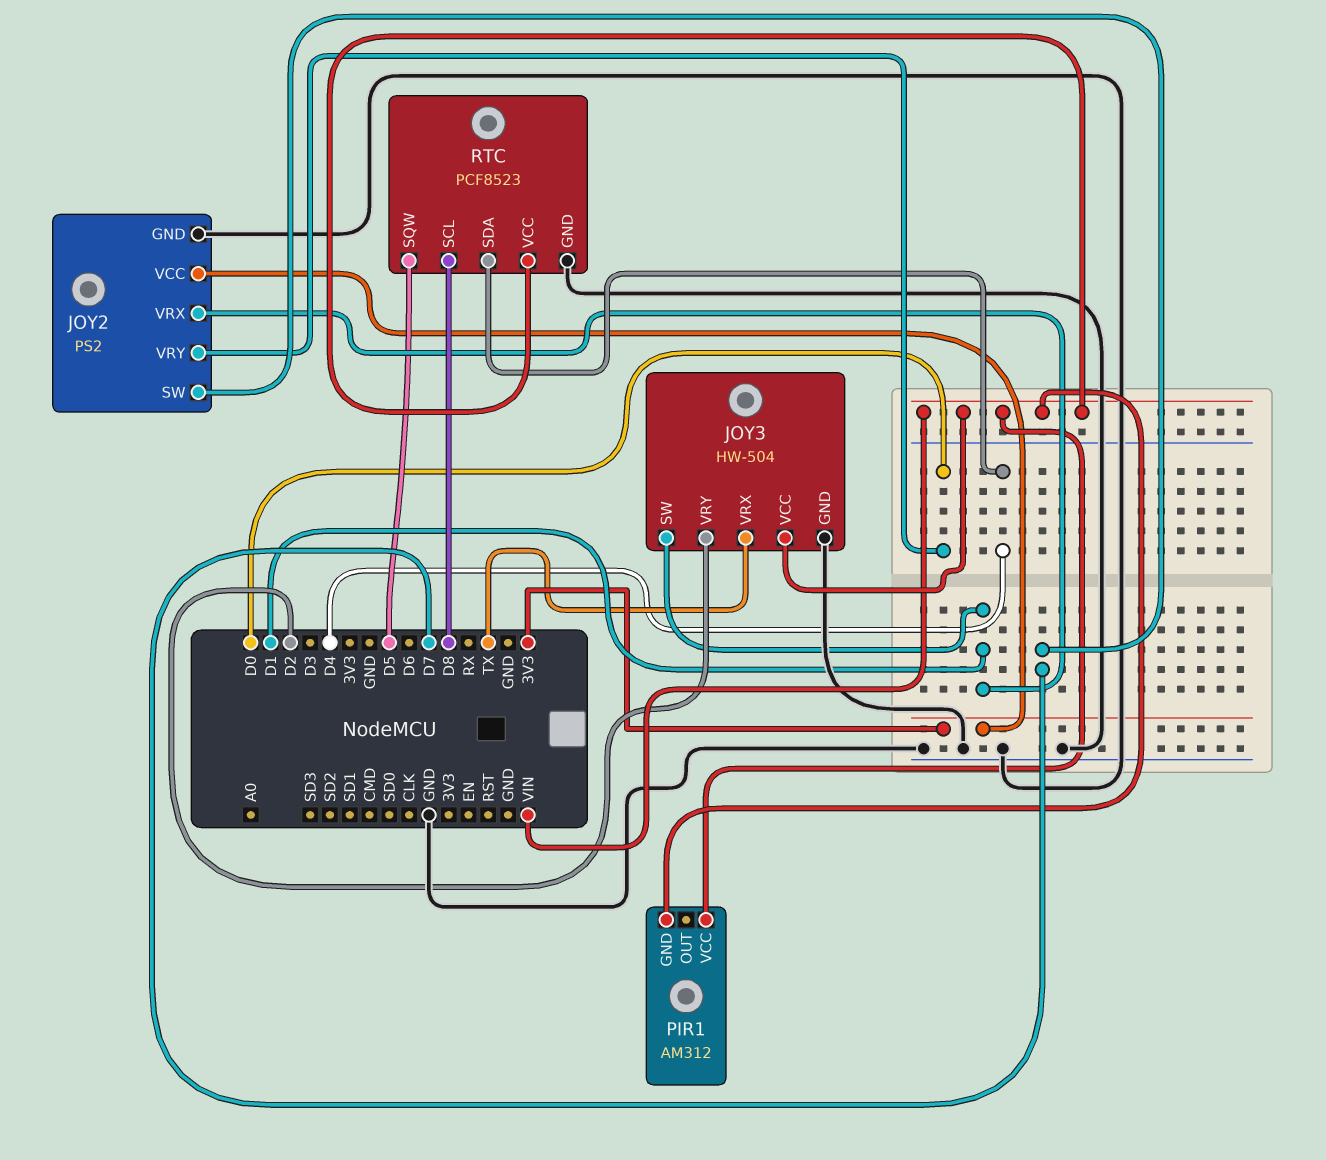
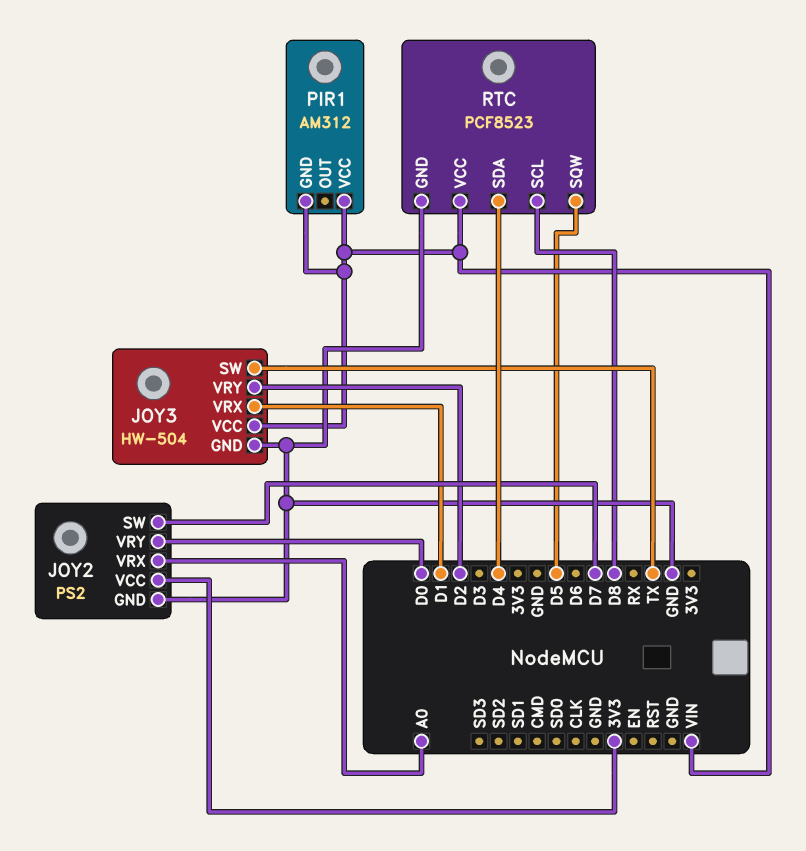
JOY2 pin VRX: D1 -> A0
JOY3 pin SW: D1 -> TX
JOY3 pin VRX: TX -> D1

